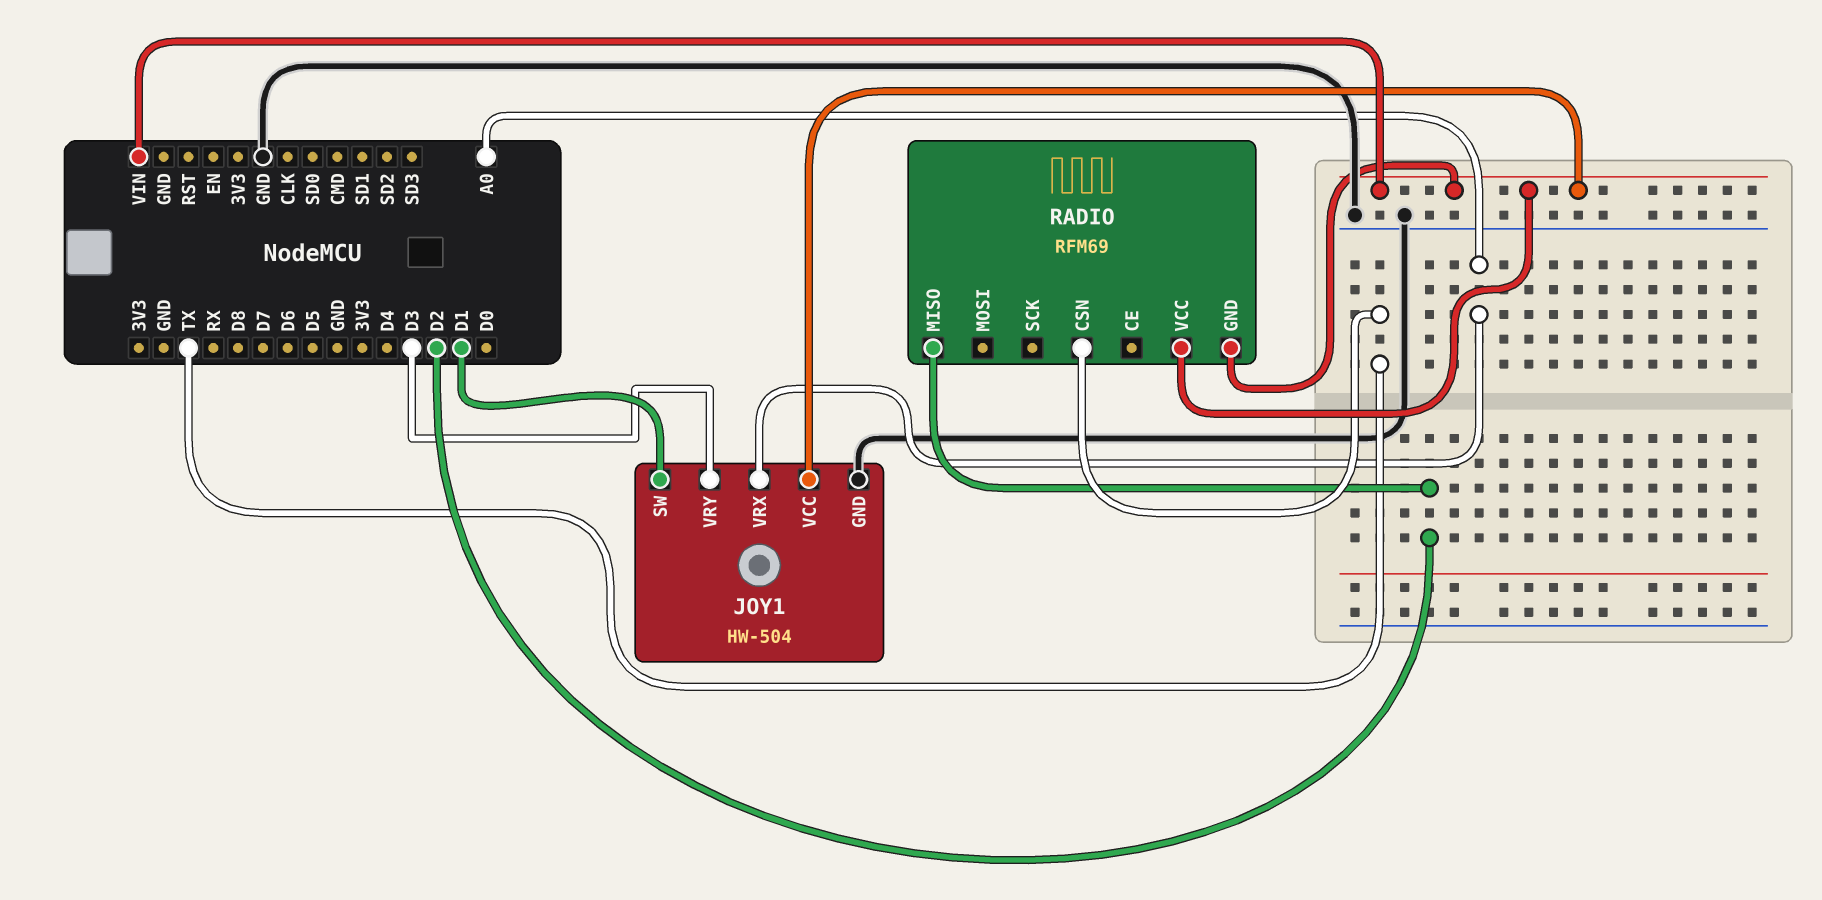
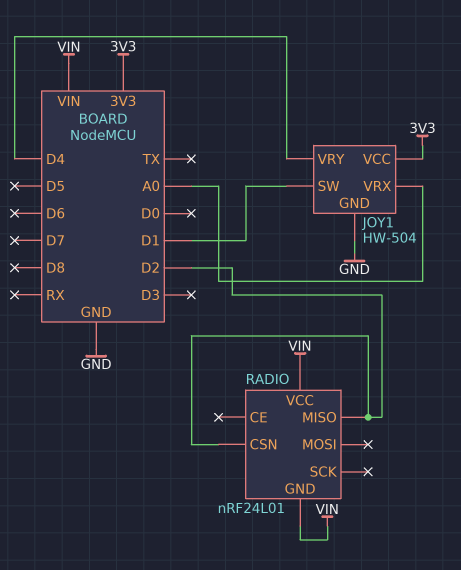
JOY1 pin VCC: VIN -> 3V3
JOY1 pin VRY: D3 -> D4
RADIO: RFM69 -> nRF24L01
RADIO pin CSN: TX -> D2

